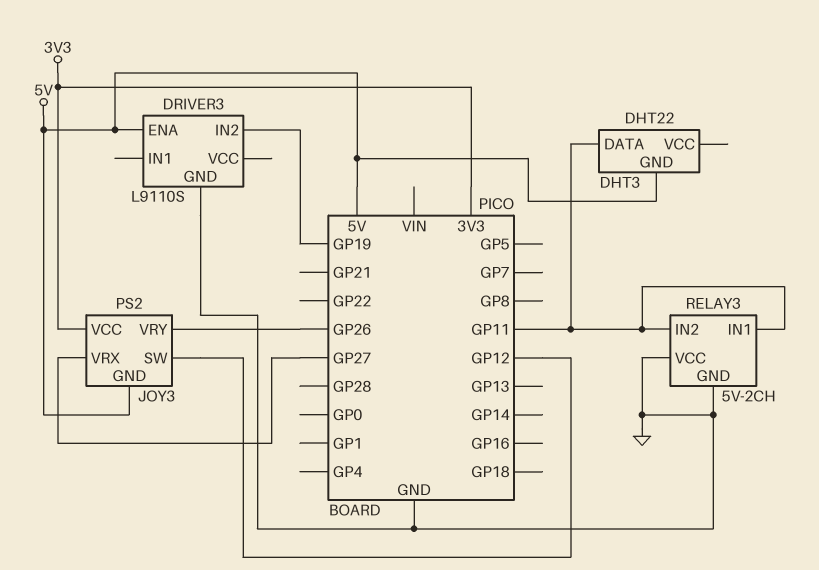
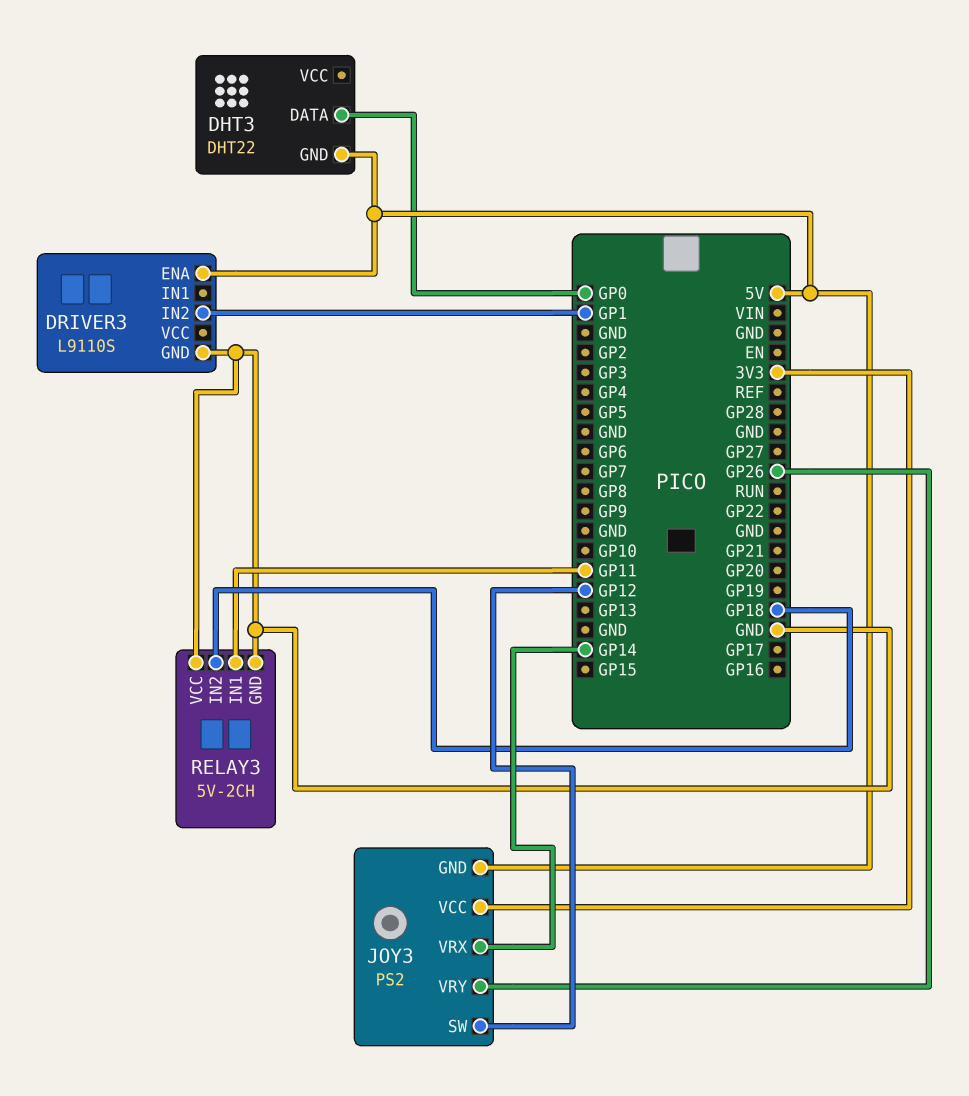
DHT3 pin DATA: GP11 -> GP0
DRIVER3 pin IN2: GP19 -> GP1
JOY3 pin VRX: GP27 -> GP14
RELAY3 pin IN2: GP11 -> GP18

